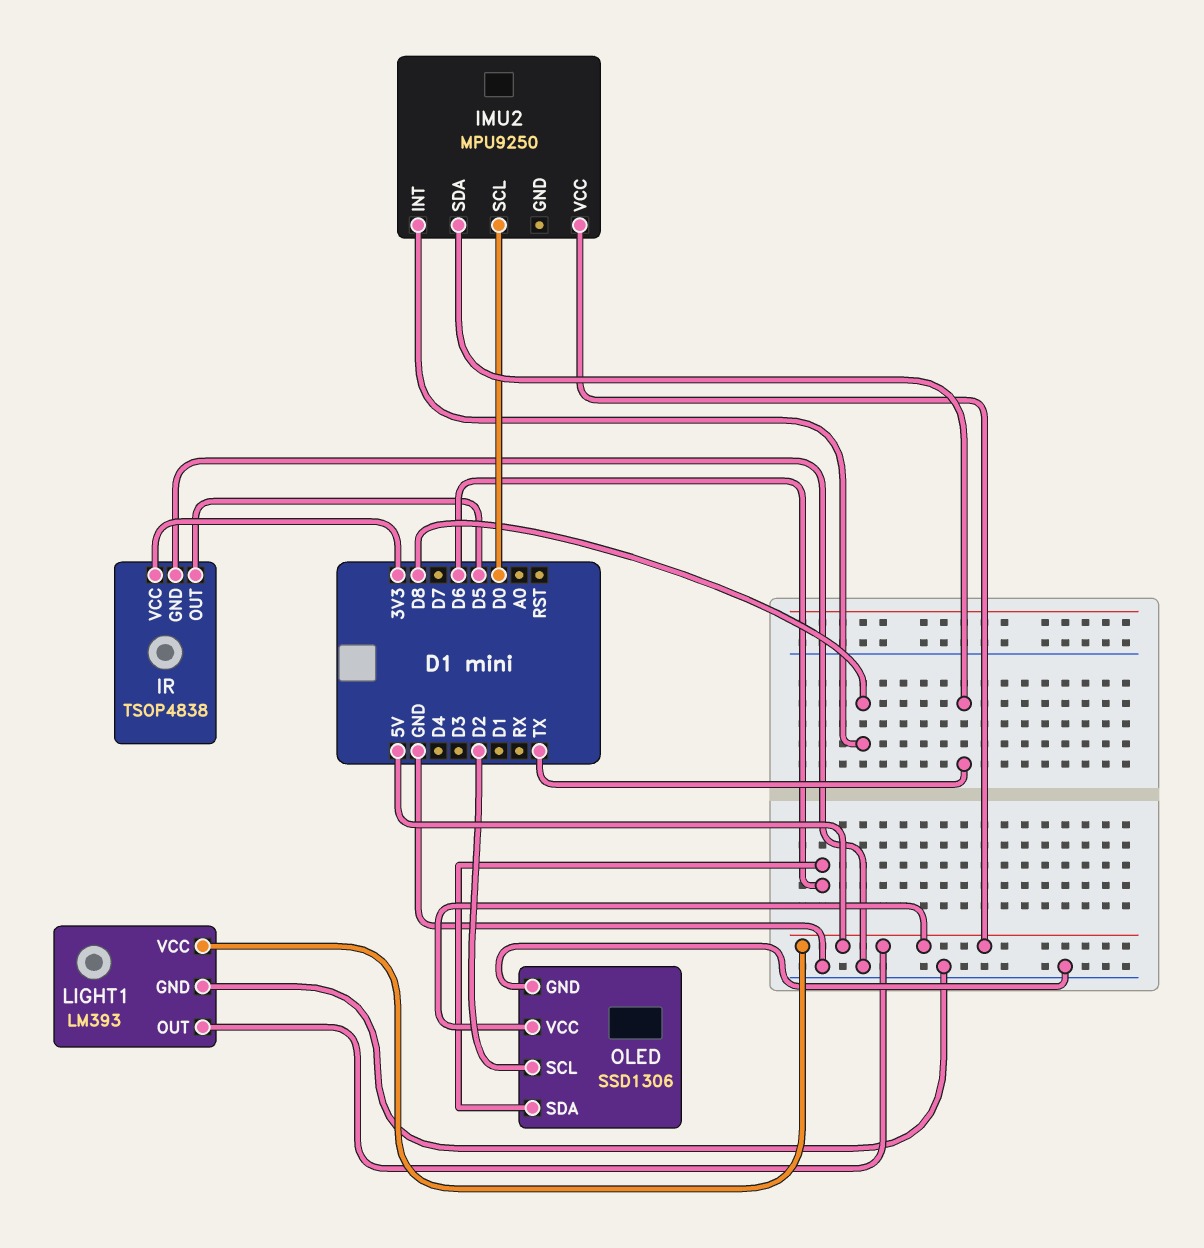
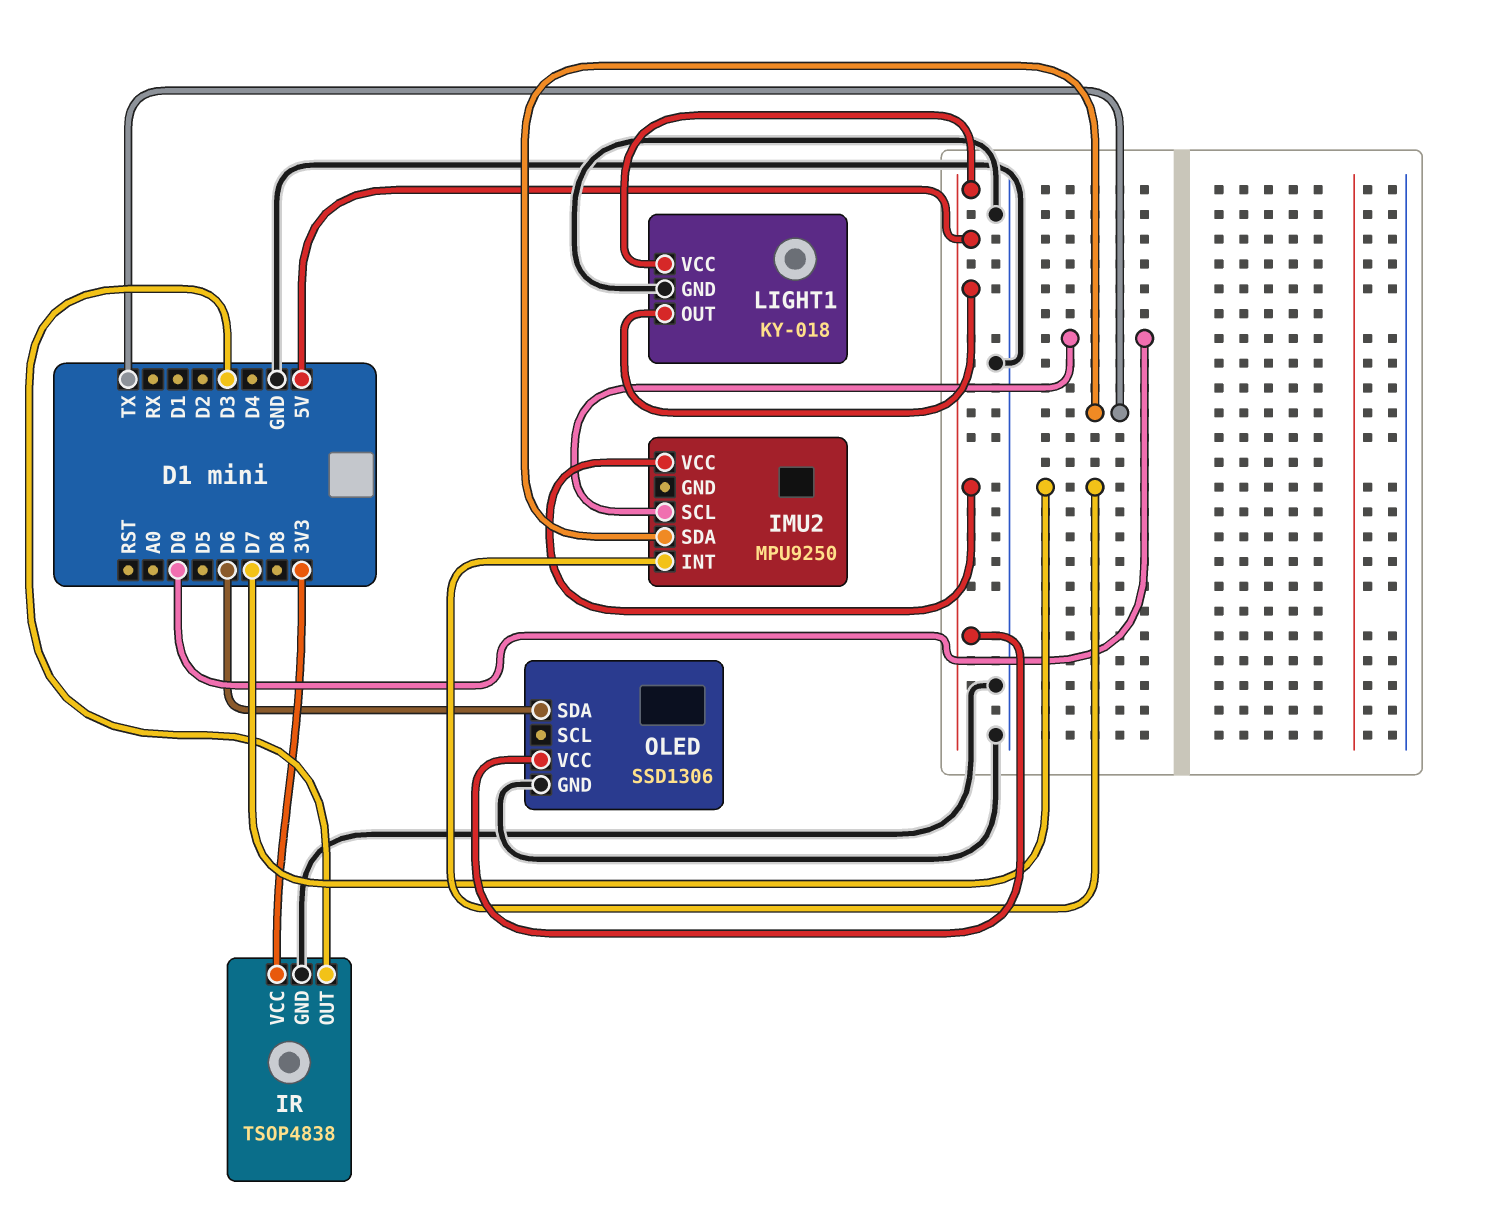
IMU2 pin INT: D8 -> D7
IR pin OUT: D5 -> D3
LIGHT1: LM393 -> KY-018
OLED pin SCL: D2 -> none

